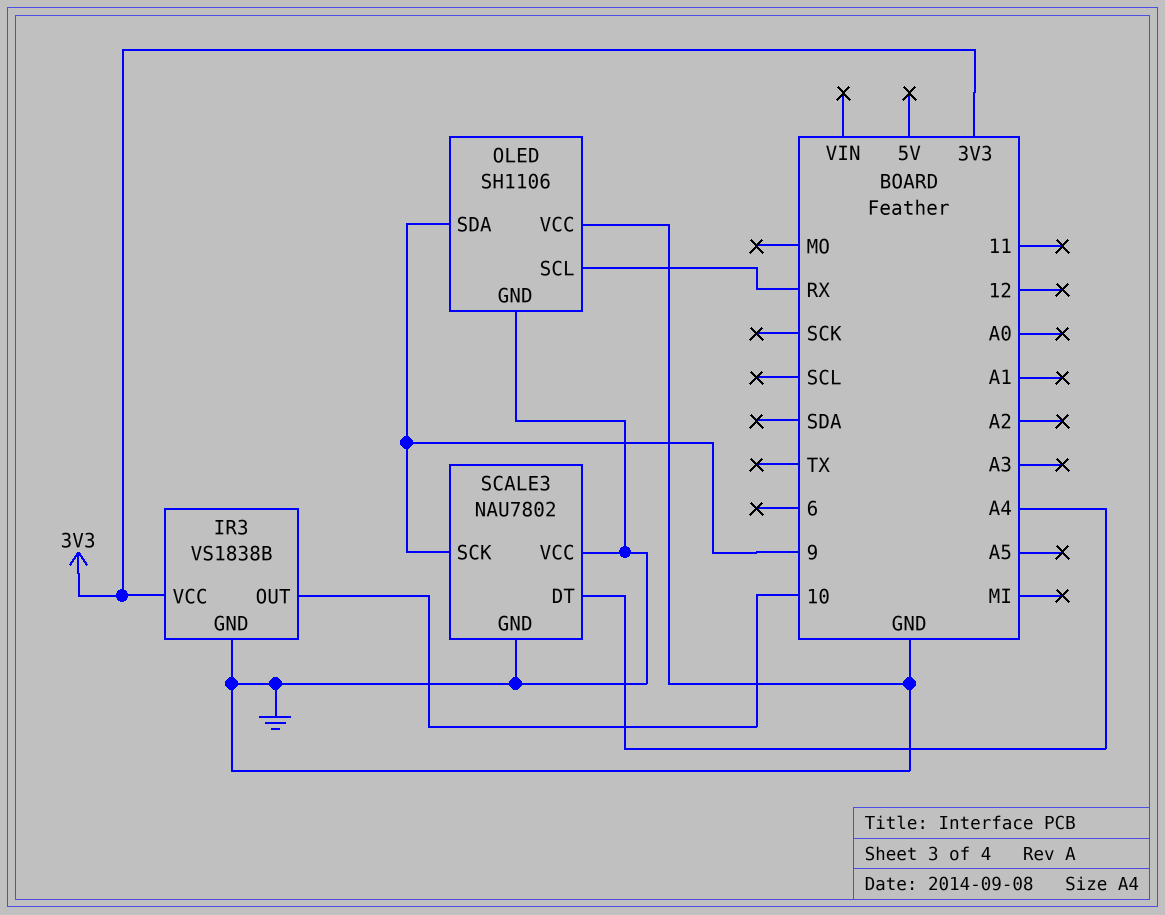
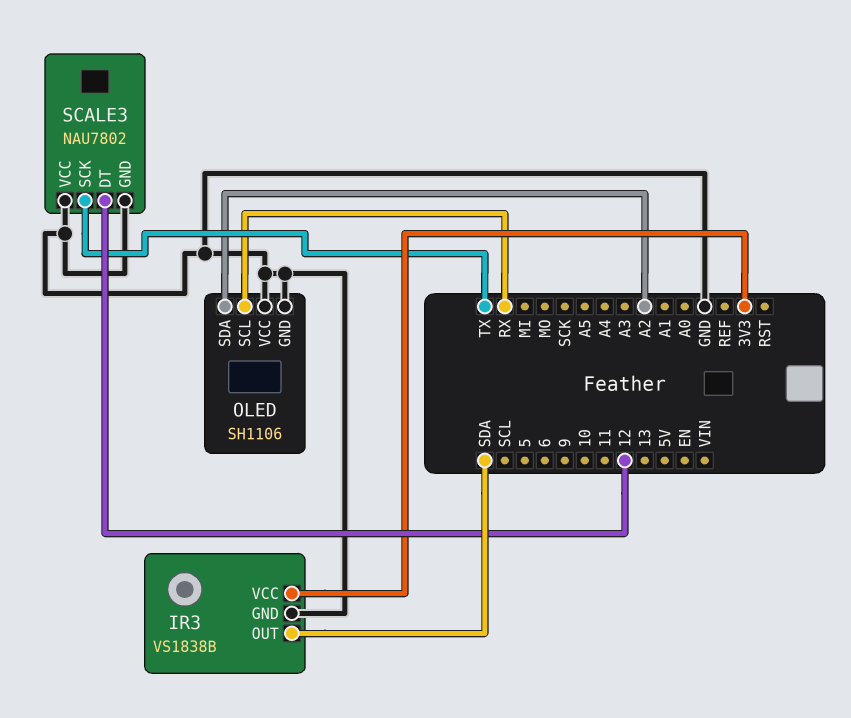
IR3 pin OUT: 10 -> SDA
OLED pin SDA: 9 -> A2
SCALE3 pin DT: A4 -> 12
SCALE3 pin SCK: 9 -> TX

